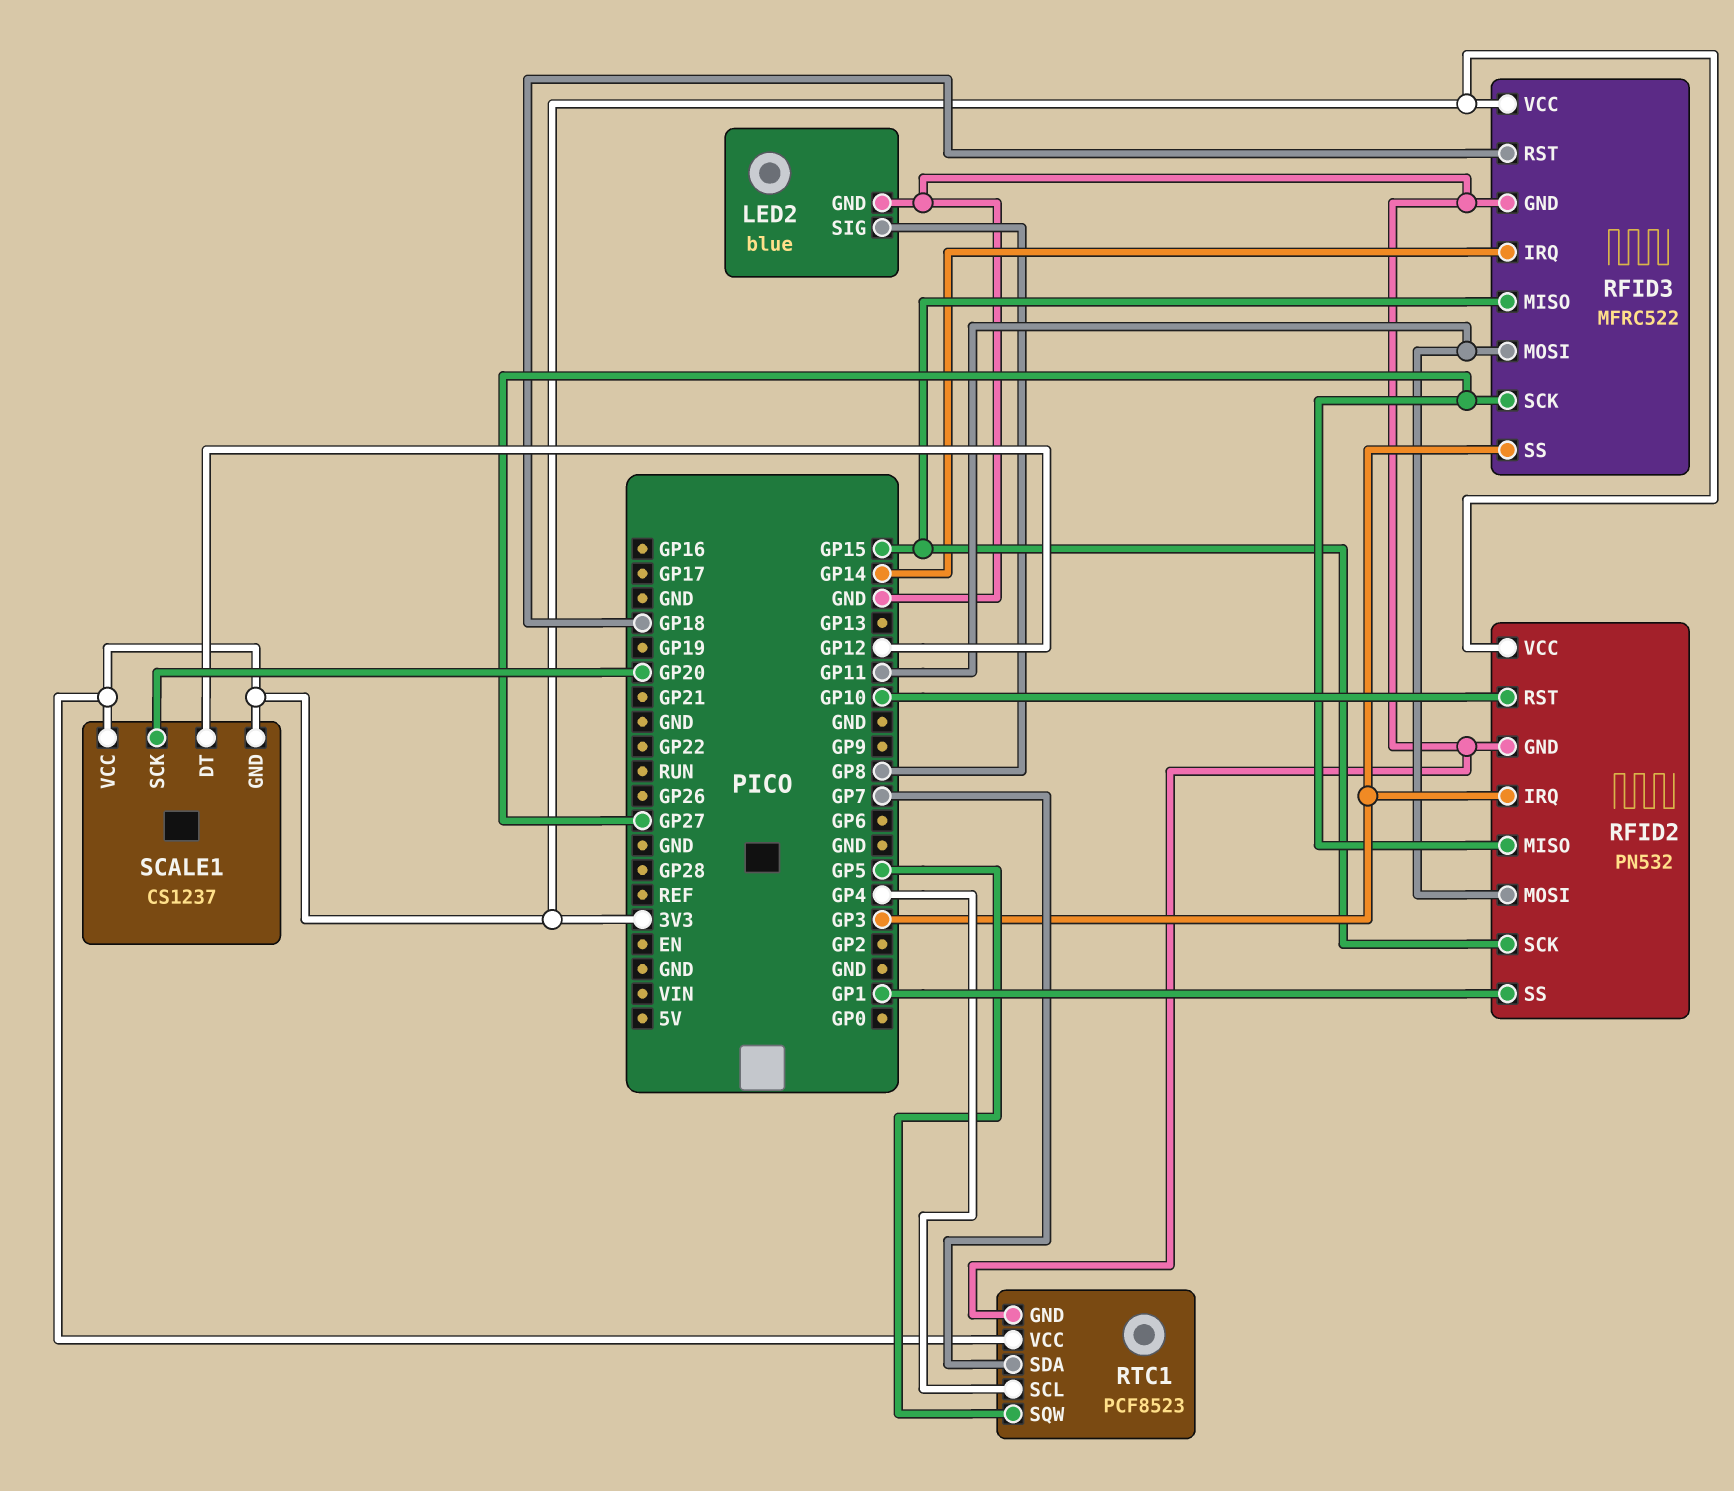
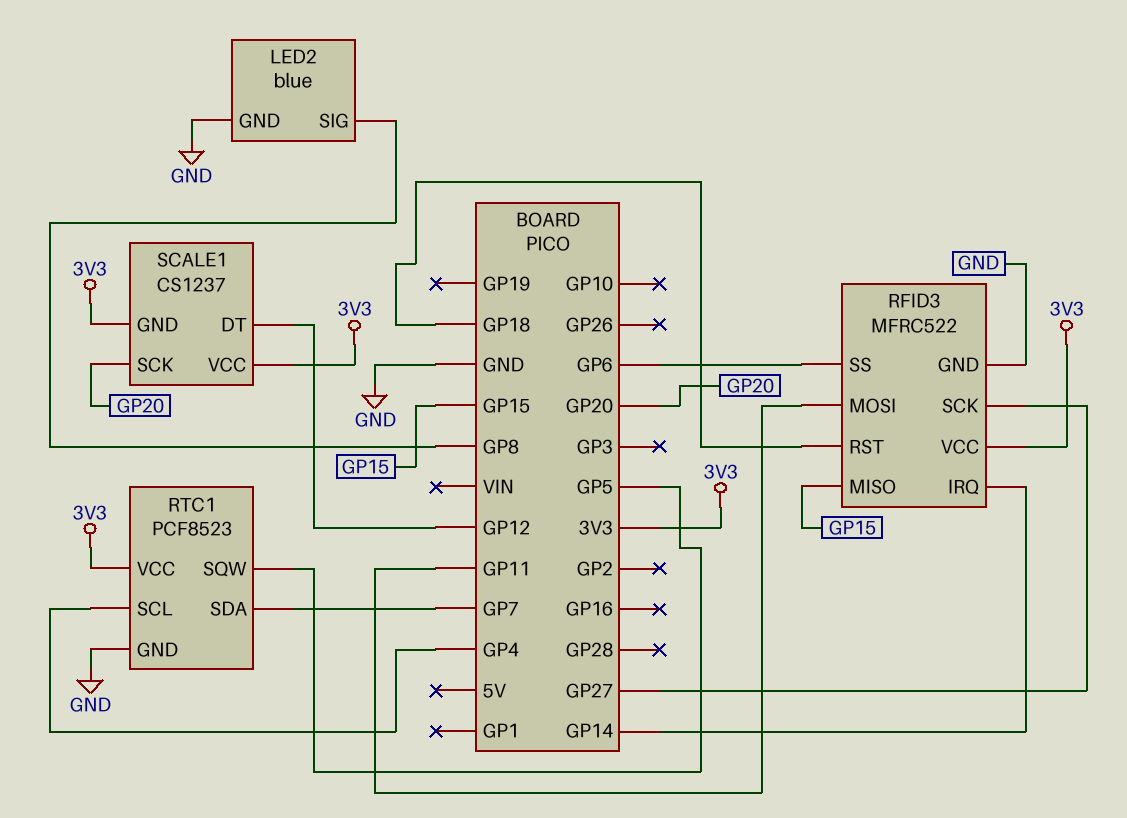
RFID2: PN532 -> none
RFID2 pin GND: GND -> none
RFID2 pin IRQ: GP3 -> none
RFID2 pin MISO: GP27 -> none
RFID2 pin MOSI: GP11 -> none
RFID2 pin RST: GP10 -> none
RFID2 pin SCK: GP15 -> none
RFID2 pin SS: GP1 -> none
RFID2 pin VCC: 3V3 -> none
RFID3 pin SS: GP3 -> GP6

